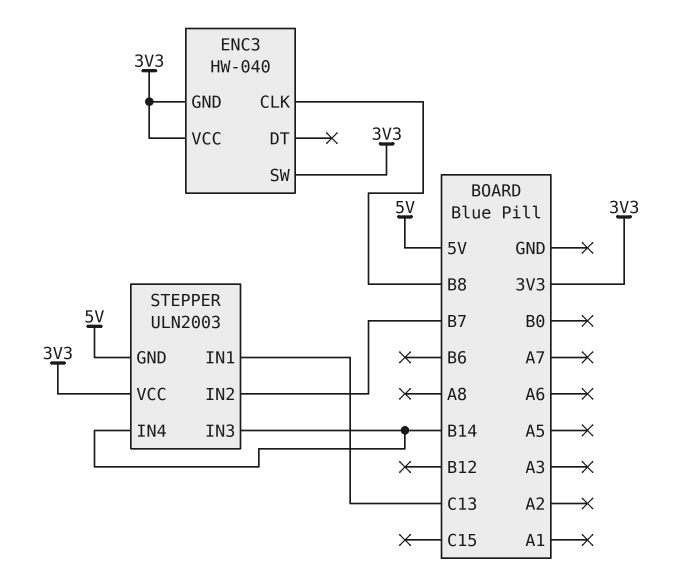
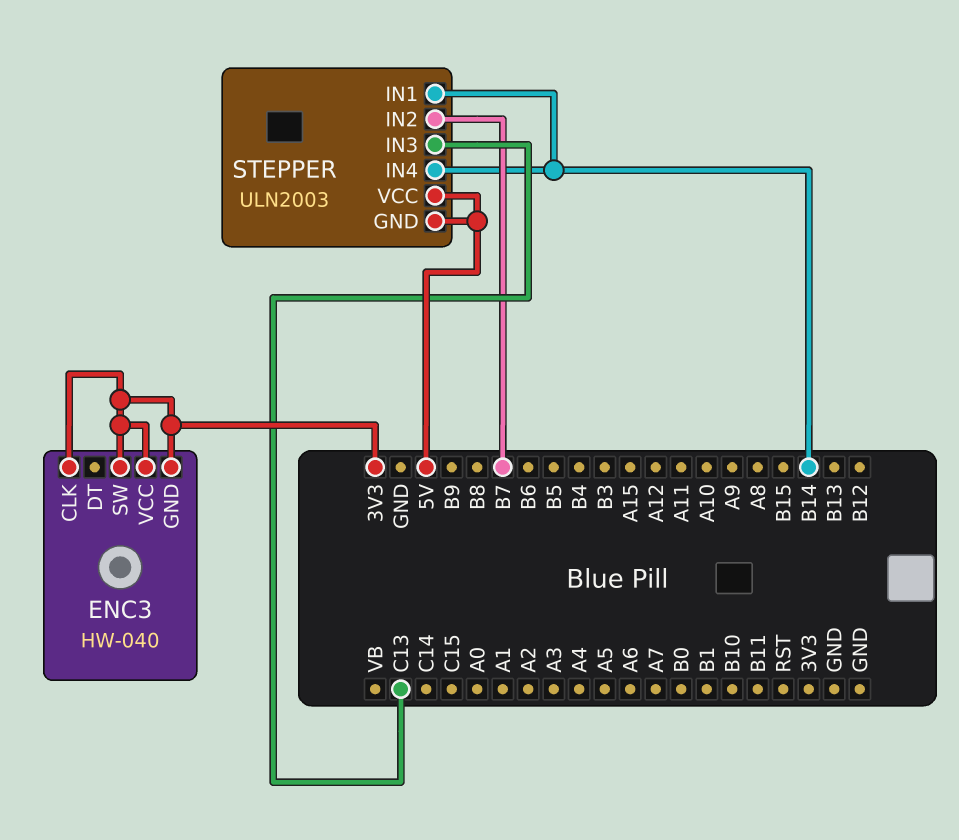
ENC3 pin CLK: B8 -> 3V3
STEPPER pin IN1: C13 -> B14
STEPPER pin IN3: B14 -> C13
STEPPER pin VCC: 3V3 -> 5V

